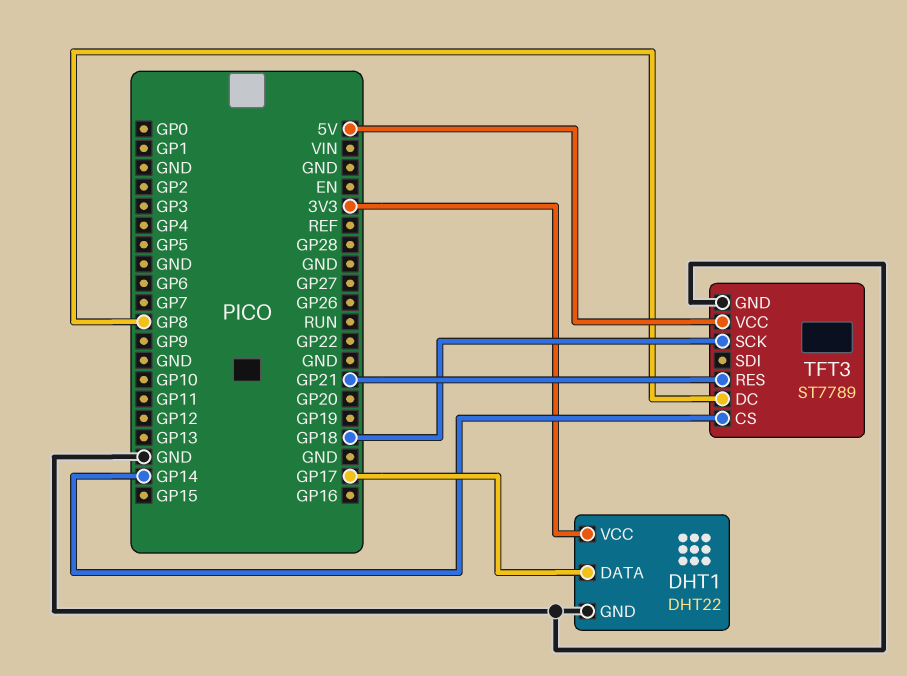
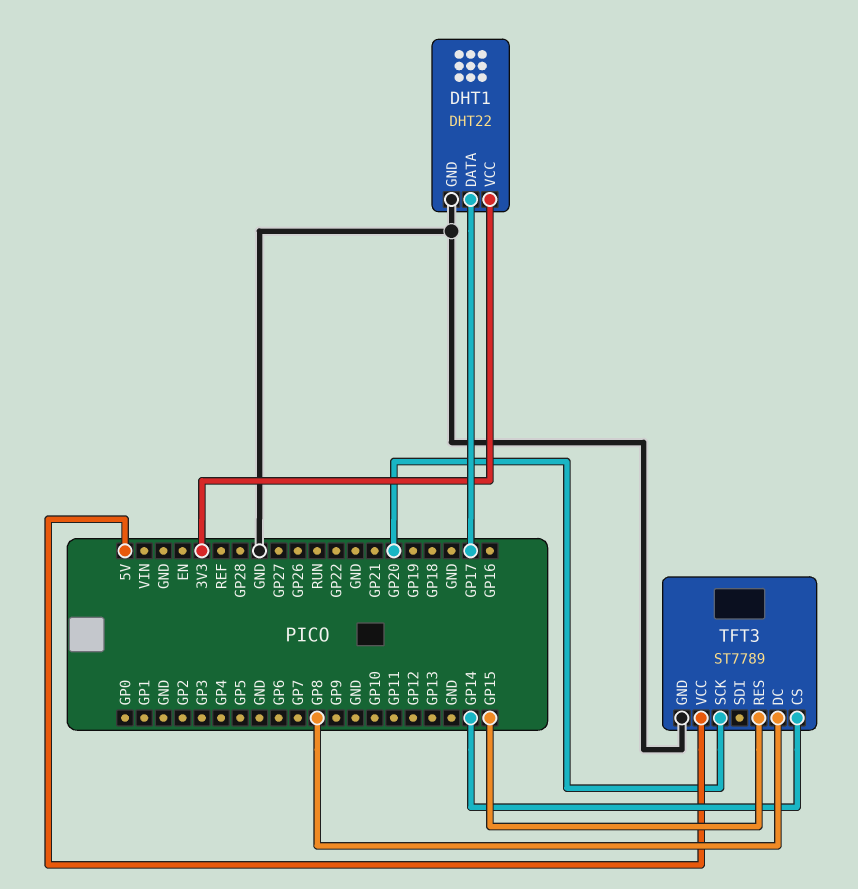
TFT3 pin RES: GP21 -> GP15
TFT3 pin SCK: GP18 -> GP20

